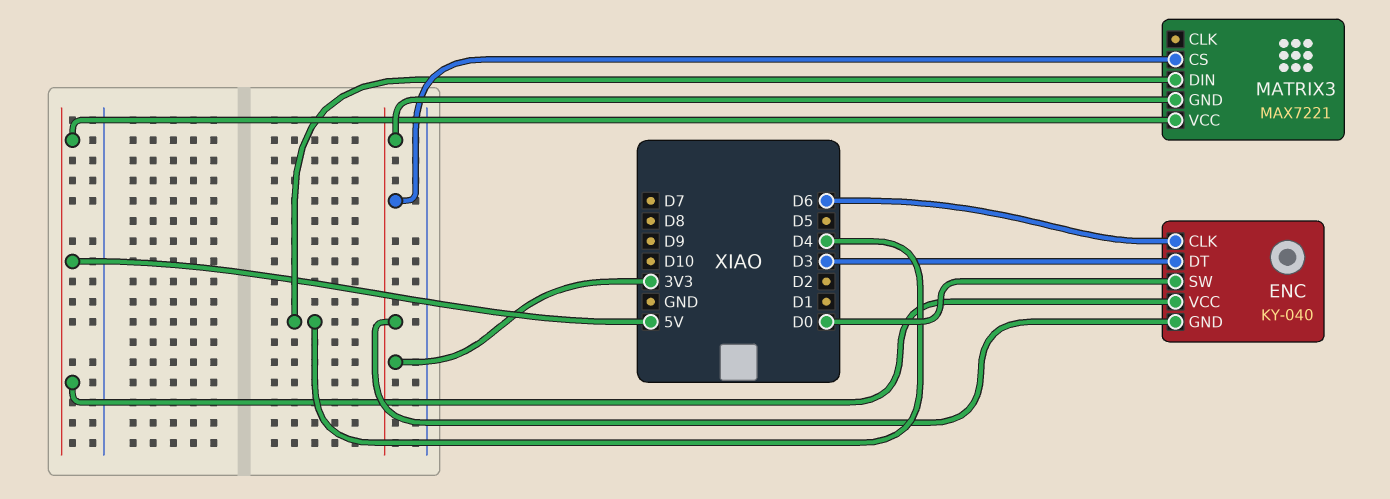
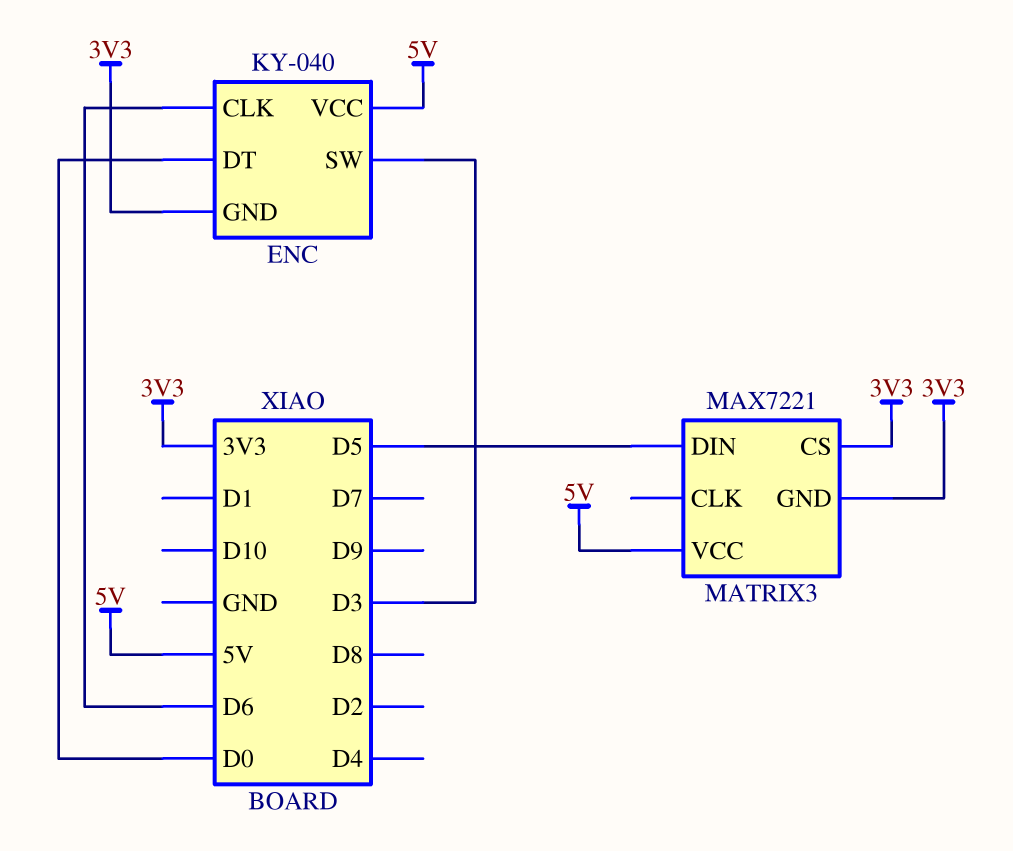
ENC pin DT: D3 -> D0
ENC pin SW: D0 -> D3
MATRIX3 pin DIN: D4 -> D5

